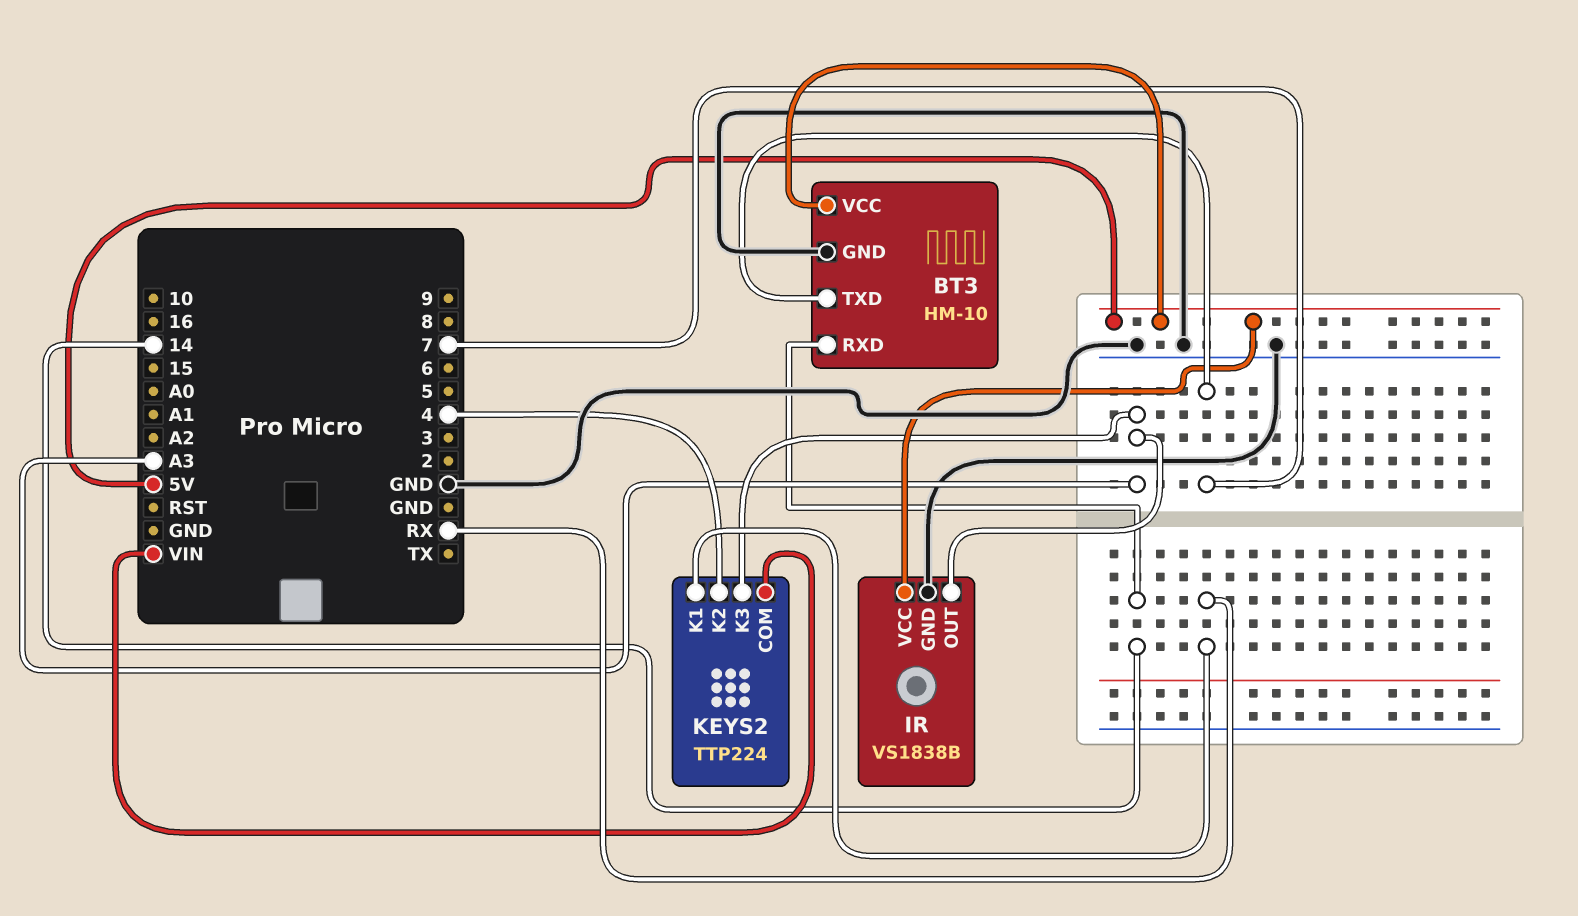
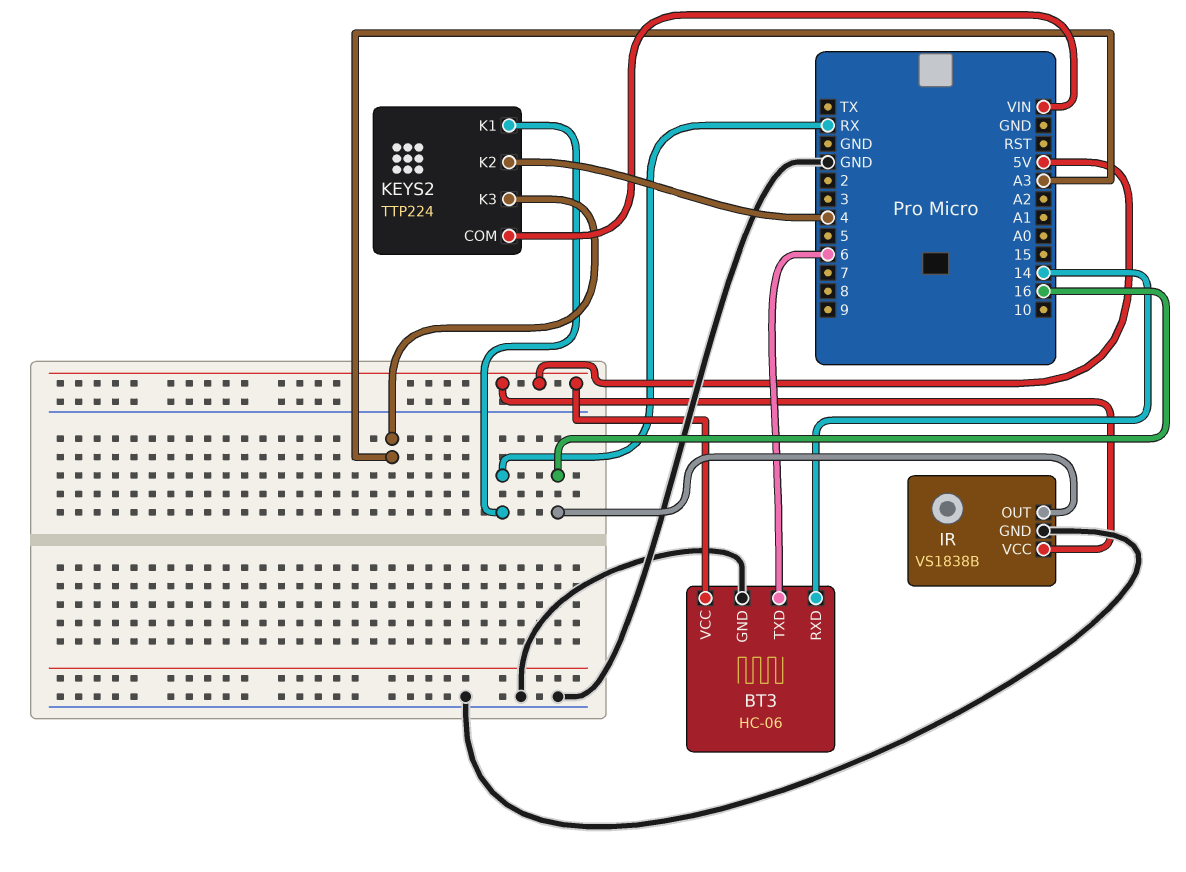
BT3: HM-10 -> HC-06
BT3 pin TXD: 7 -> 6
IR pin OUT: A3 -> 16

